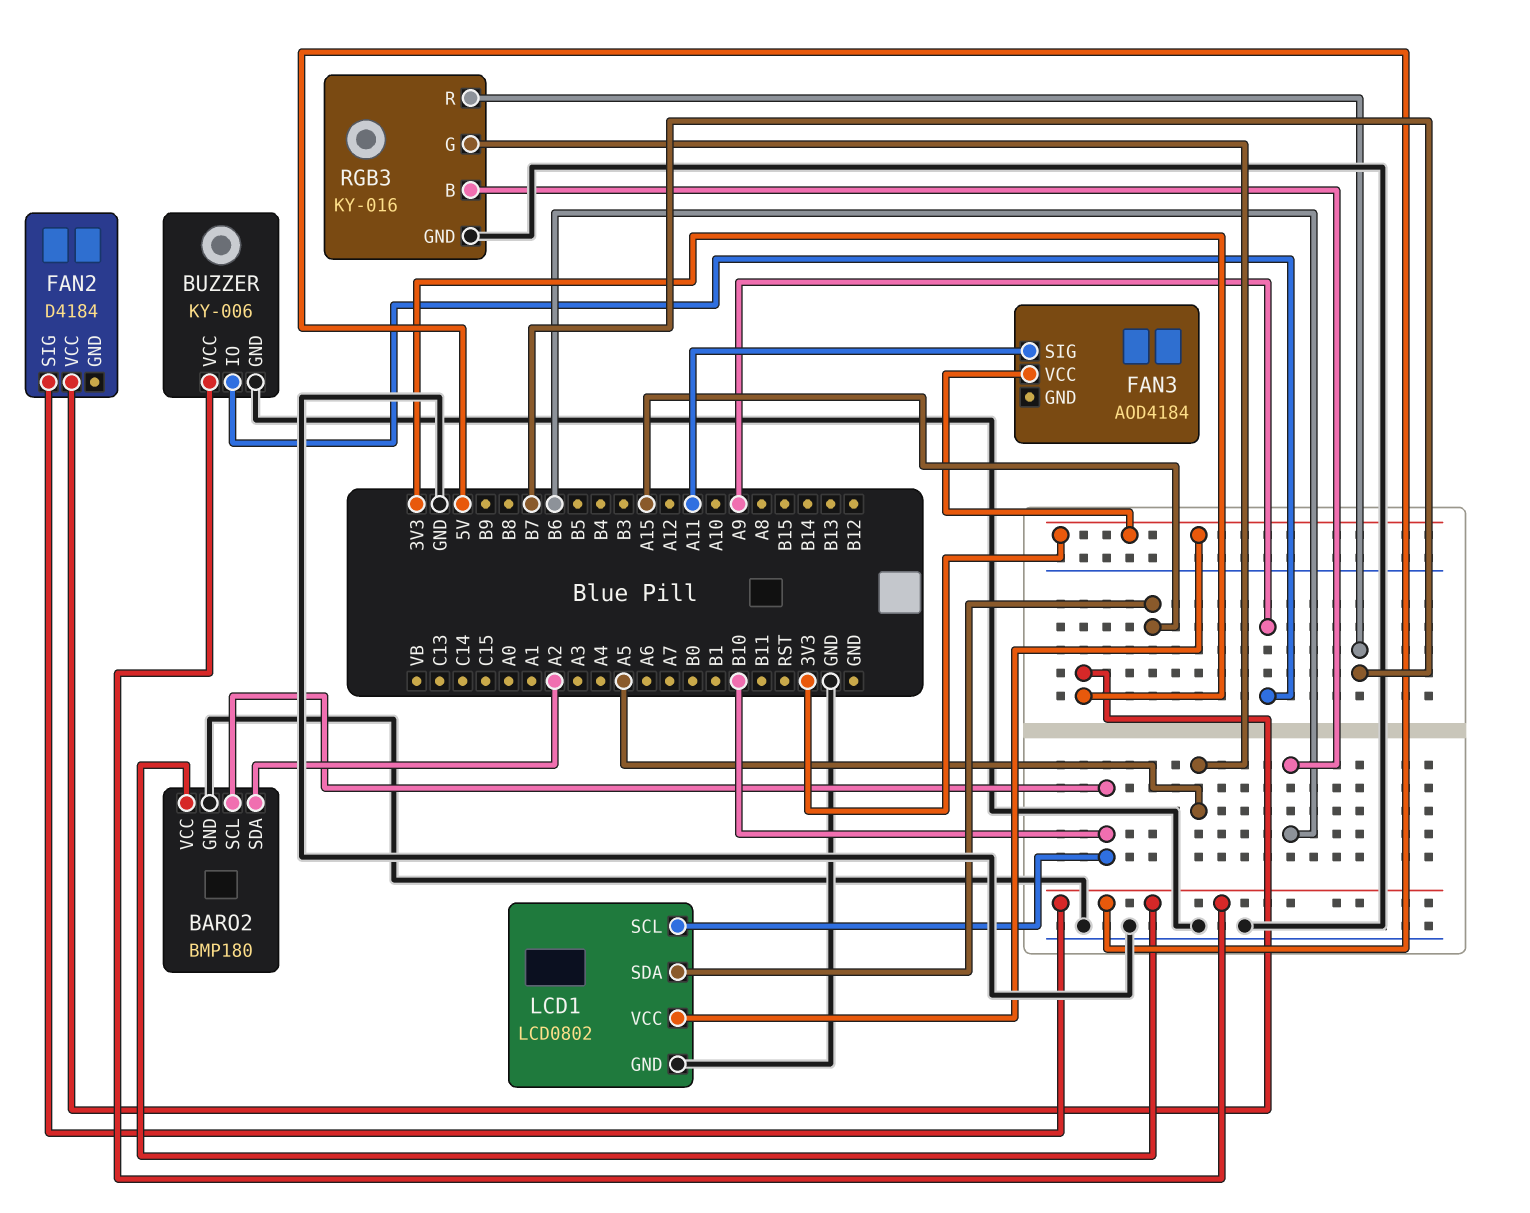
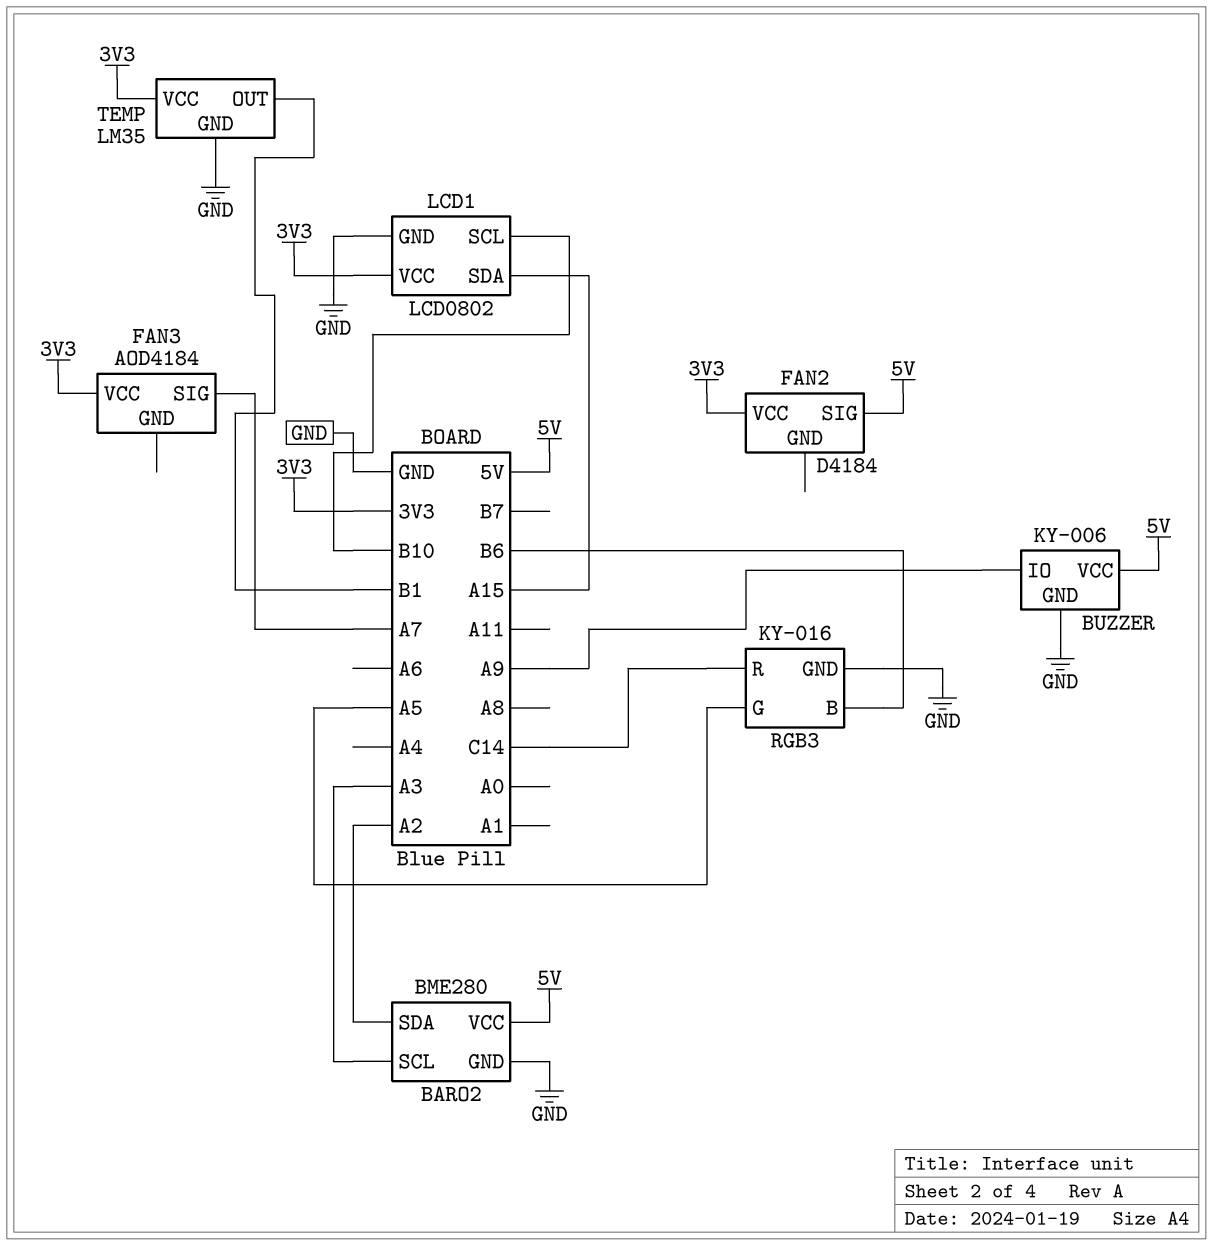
BARO2: BMP180 -> BME280
BARO2 pin SCL: B10 -> A3
FAN3 pin SIG: A11 -> A7
RGB3 pin R: B7 -> C14
TEMP: none -> LM35
TEMP pin GND: none -> GND
TEMP pin OUT: none -> B1
TEMP pin VCC: none -> 3V3

